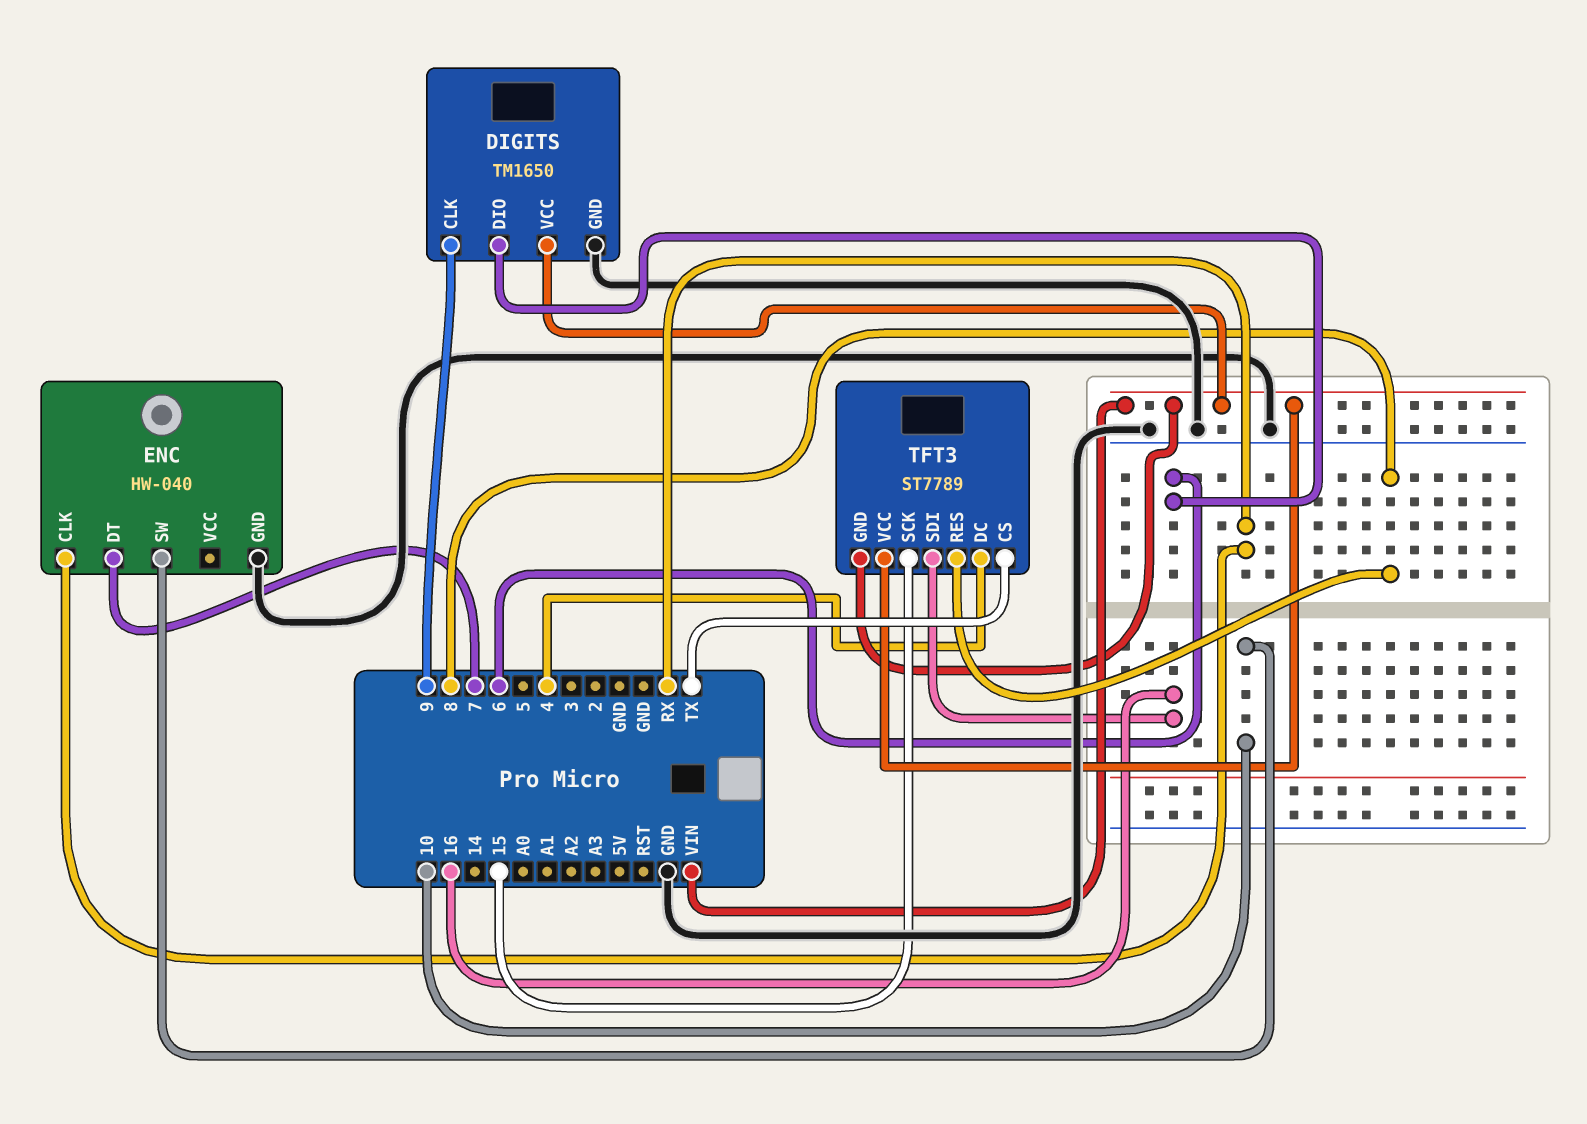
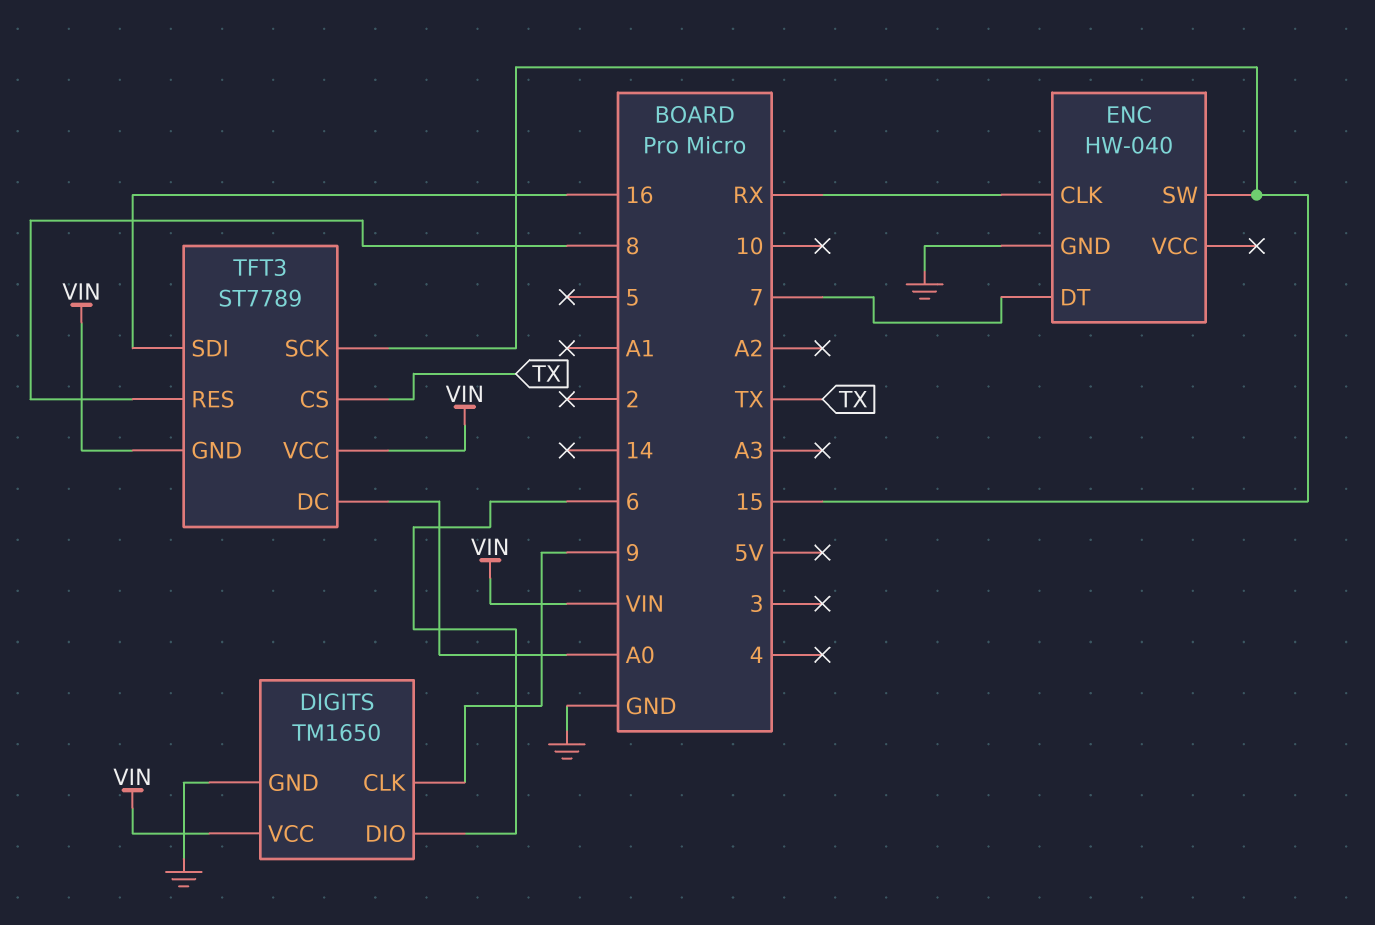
ENC pin SW: 10 -> 15
TFT3 pin DC: 4 -> A0

